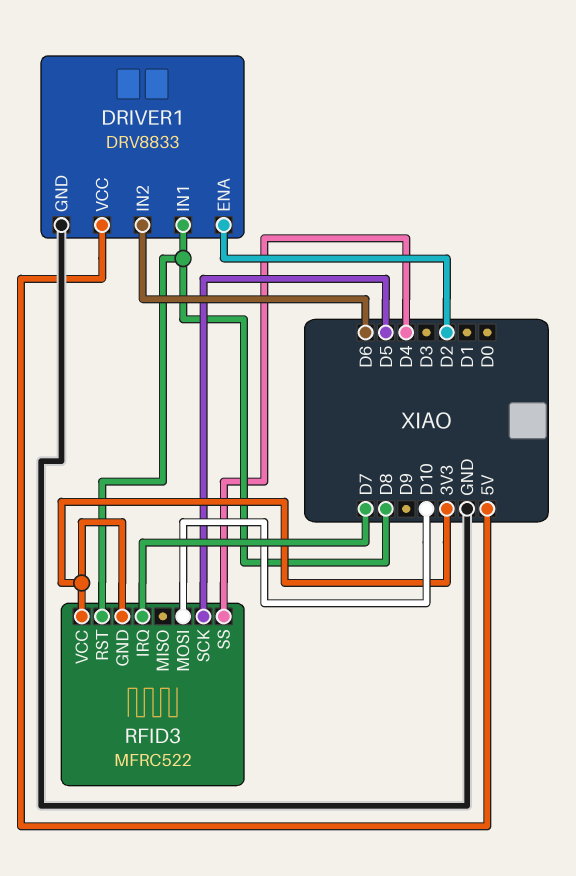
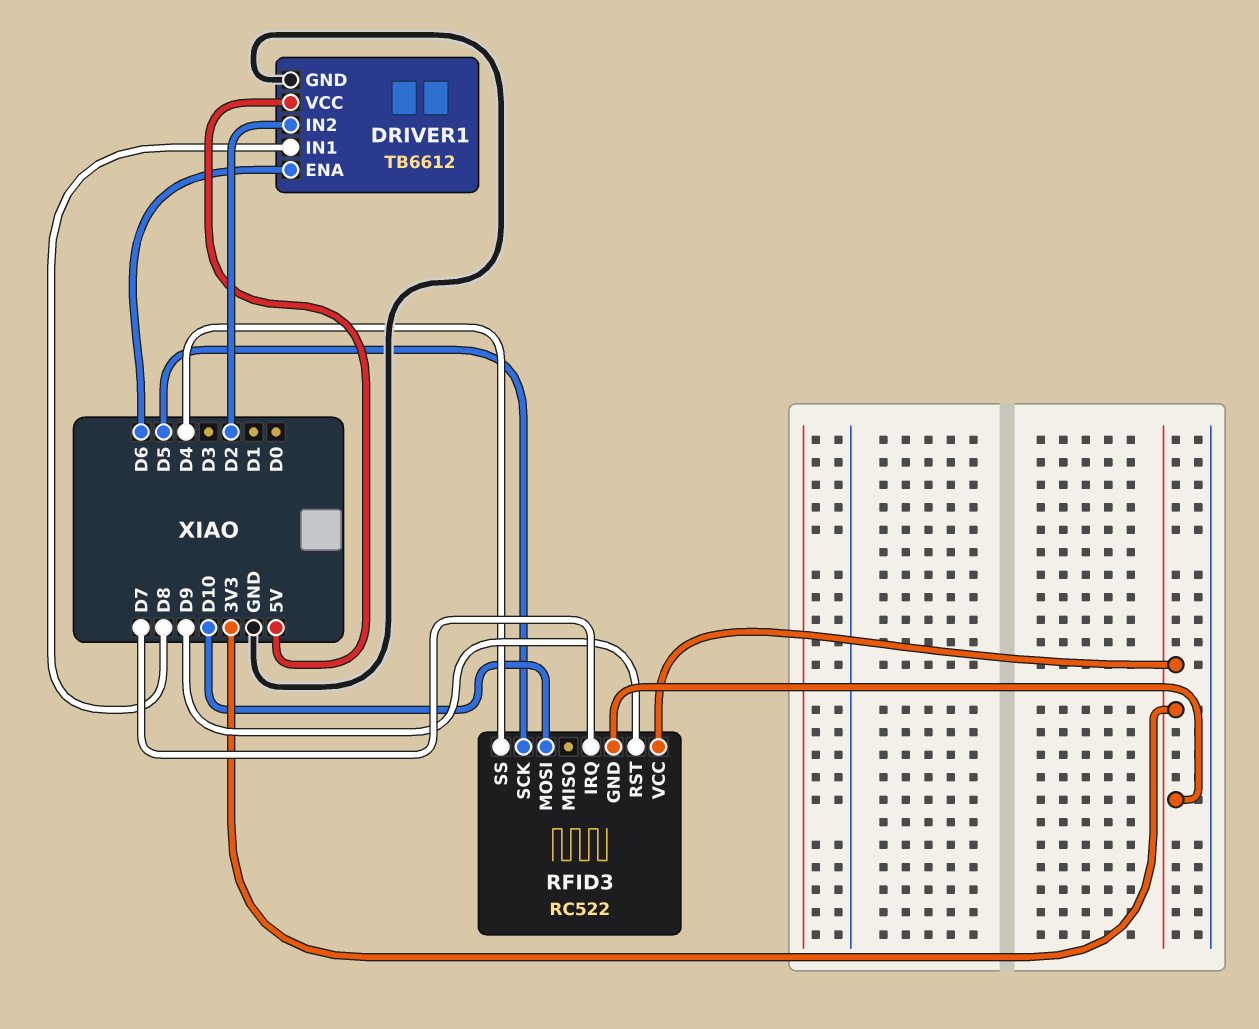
DRIVER1: DRV8833 -> TB6612
DRIVER1 pin ENA: D2 -> D6
DRIVER1 pin IN2: D6 -> D2
RFID3: MFRC522 -> RC522
RFID3 pin RST: D8 -> D9

